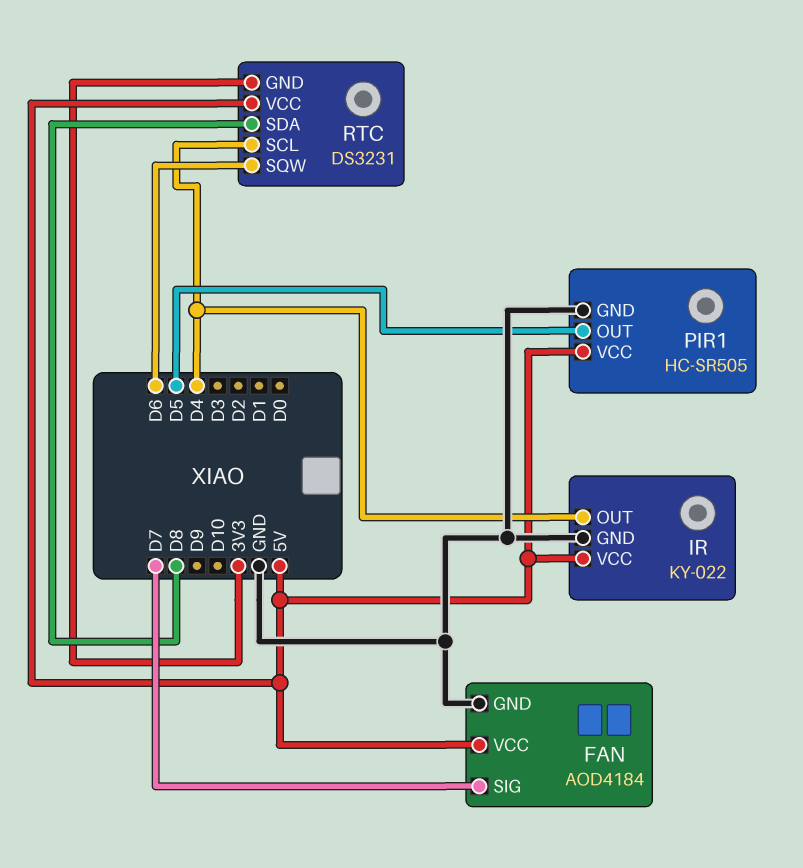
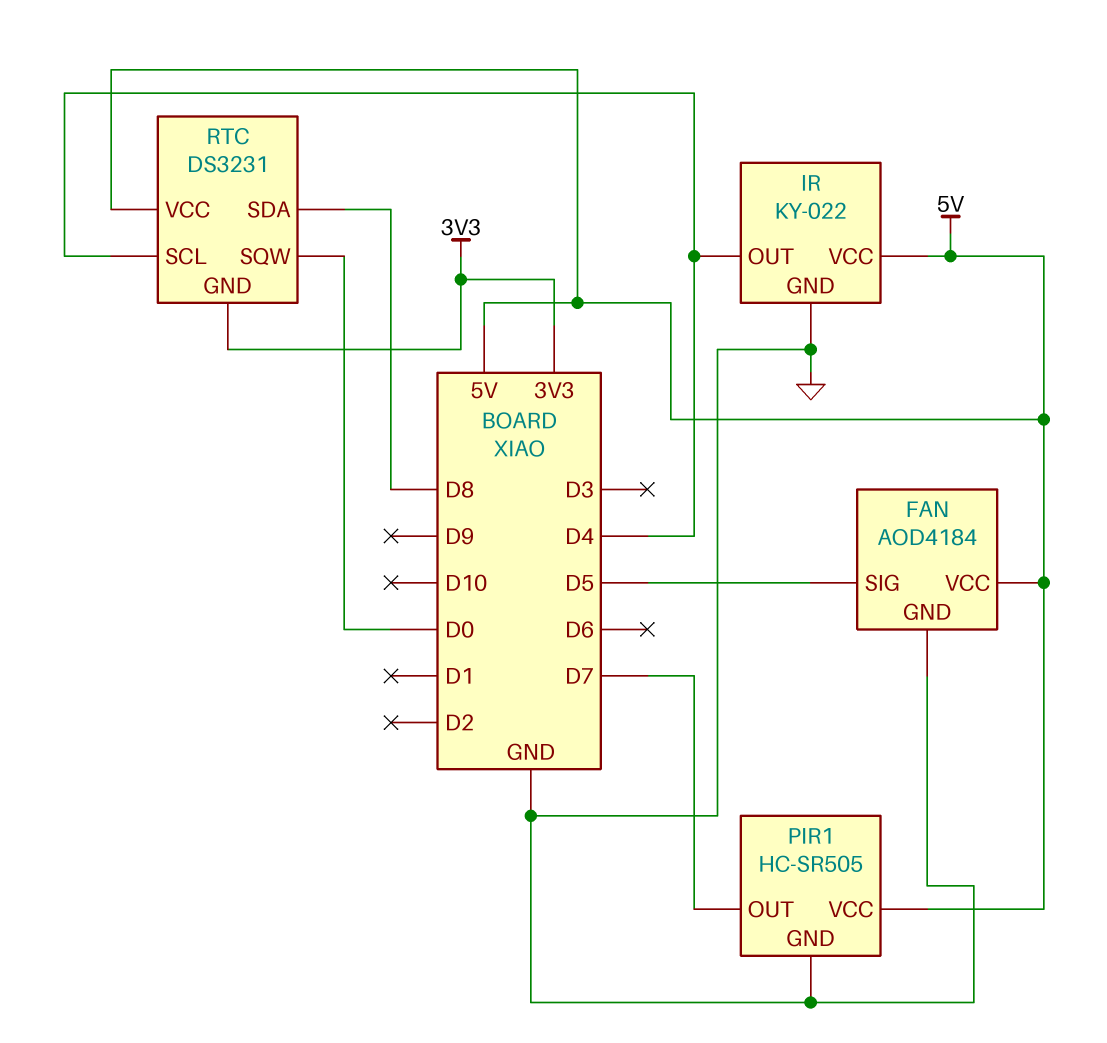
FAN pin SIG: D7 -> D5
PIR1 pin OUT: D5 -> D7
RTC pin SQW: D6 -> D0

